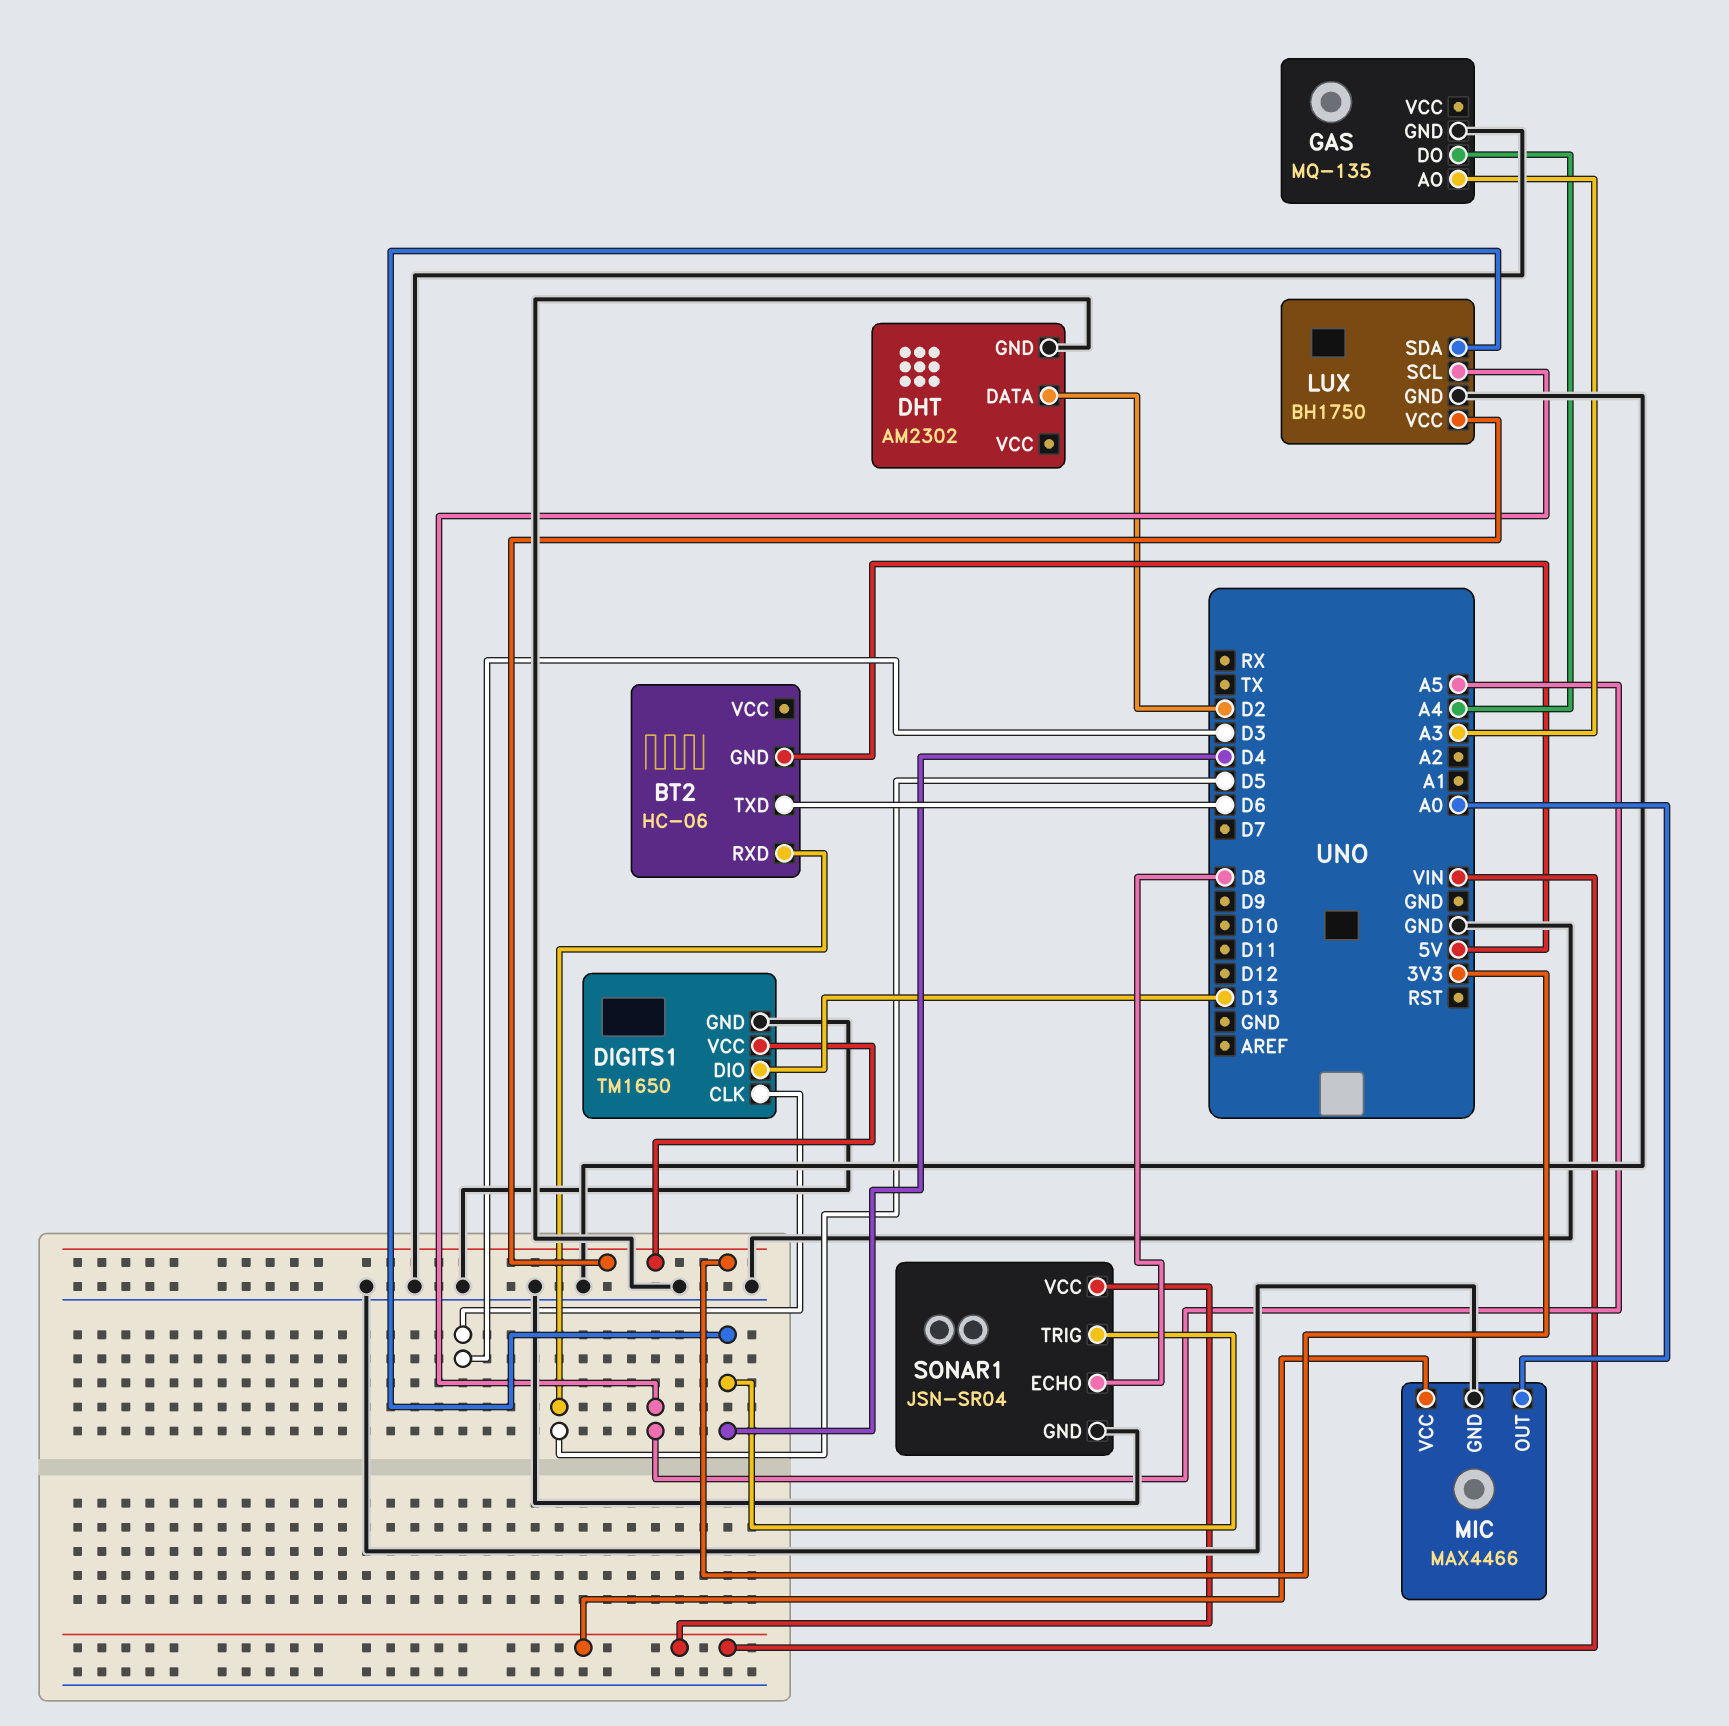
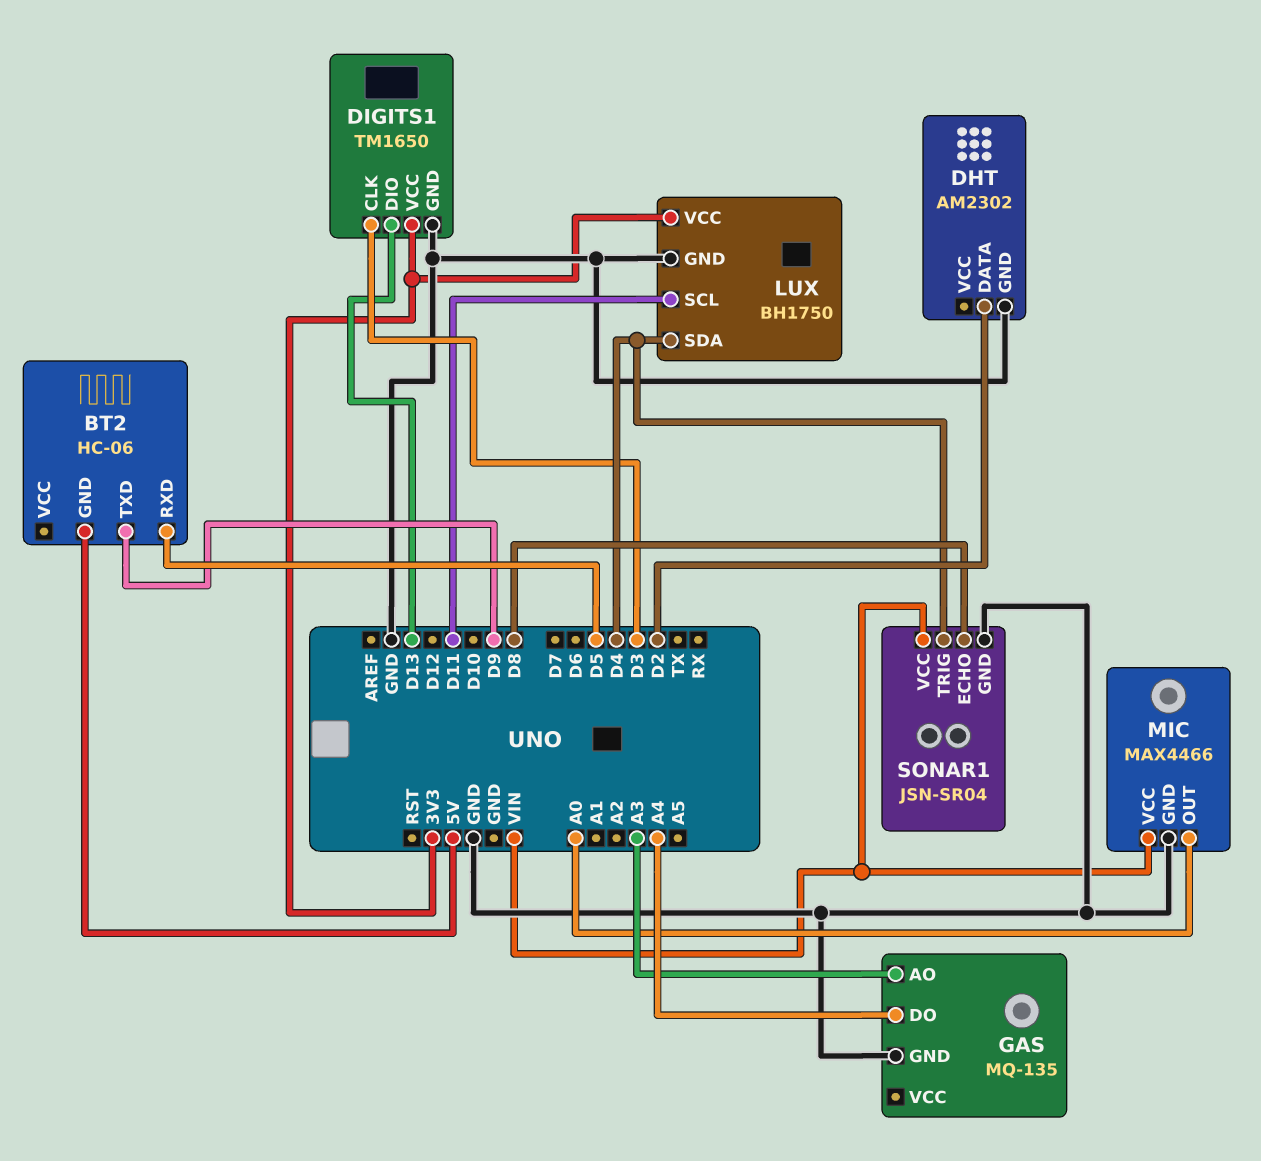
BT2 pin TXD: D6 -> D9
LUX pin SCL: A5 -> D11

